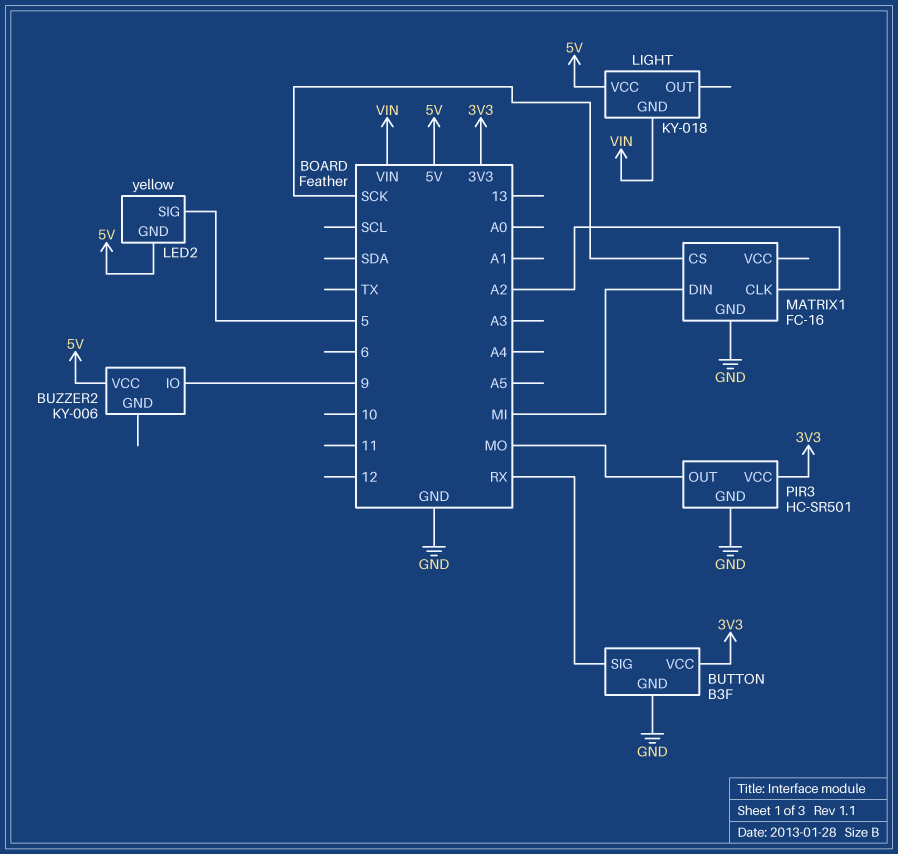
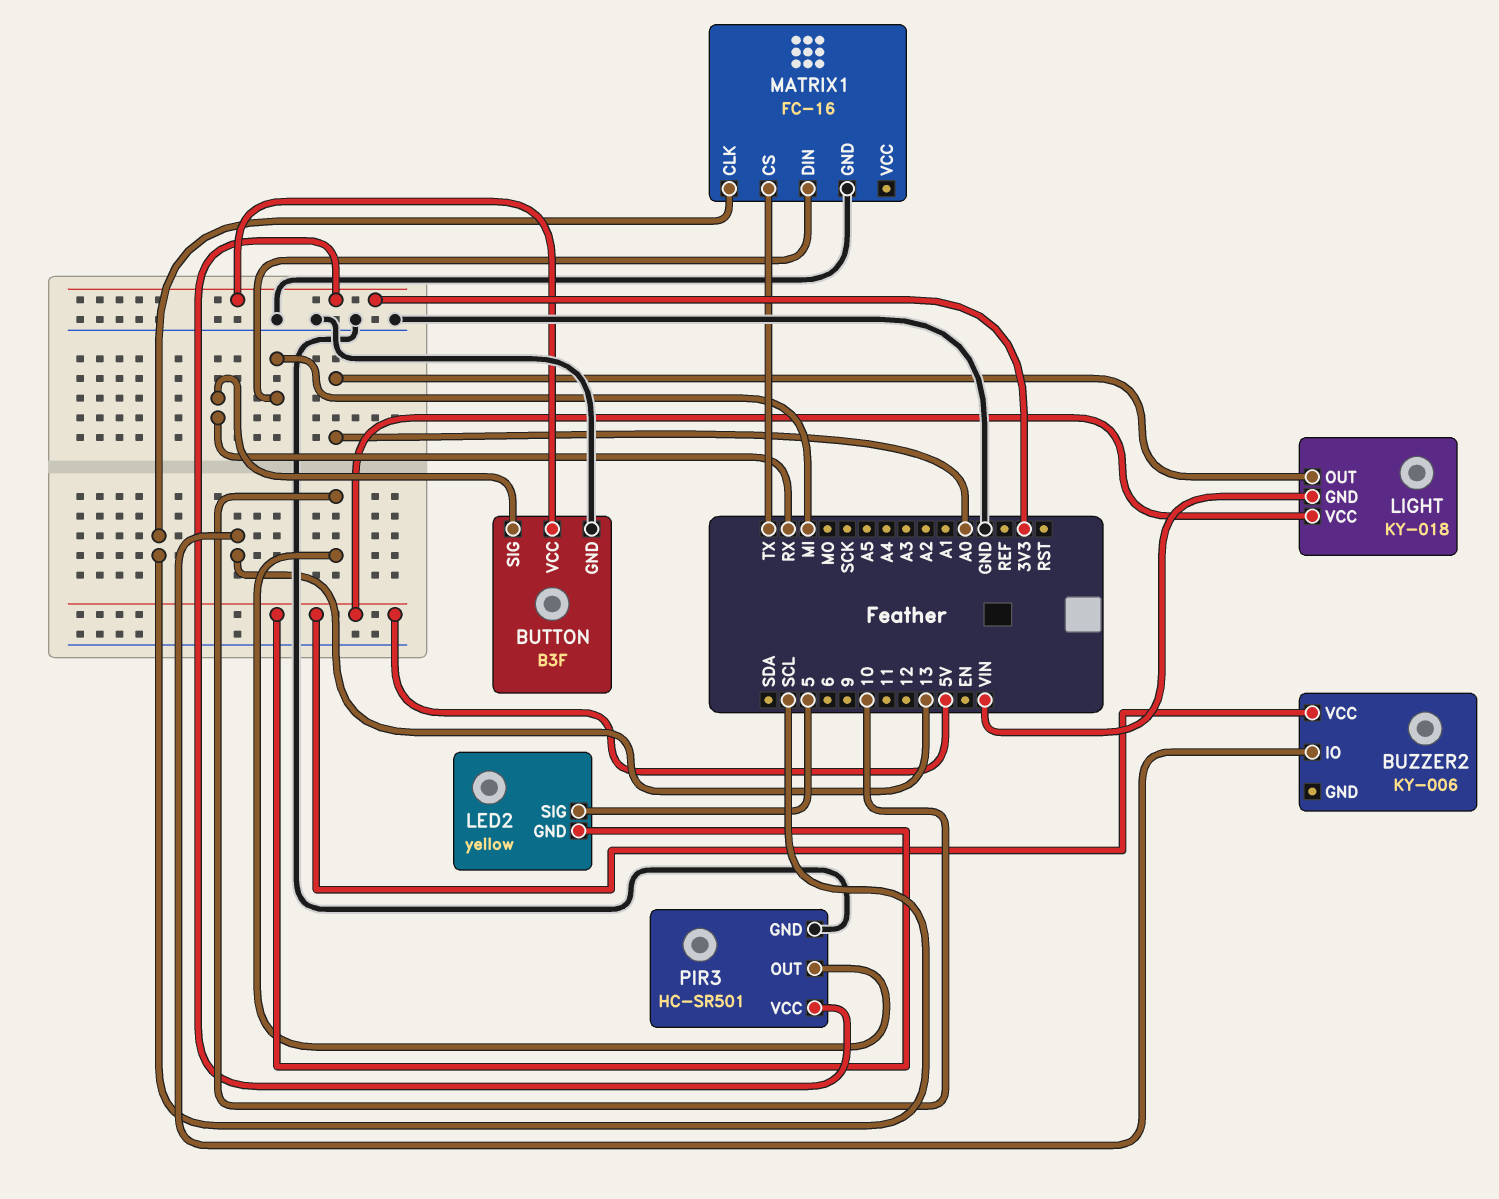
BUZZER2 pin IO: 9 -> 13
LIGHT pin OUT: none -> A0
MATRIX1 pin CLK: A2 -> SCL
MATRIX1 pin CS: SCK -> TX
PIR3 pin OUT: MO -> 10

